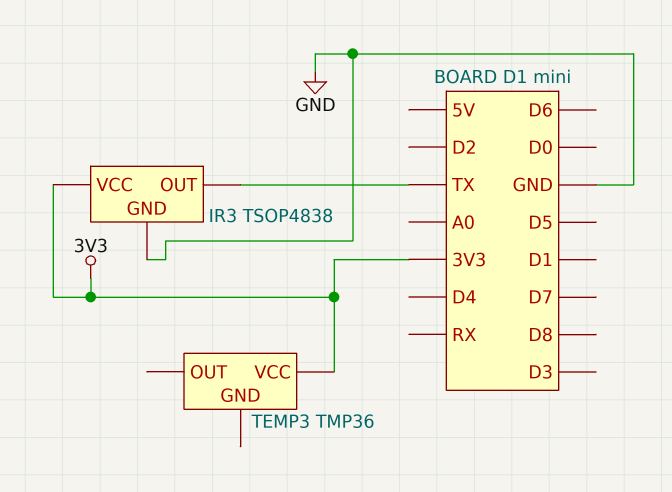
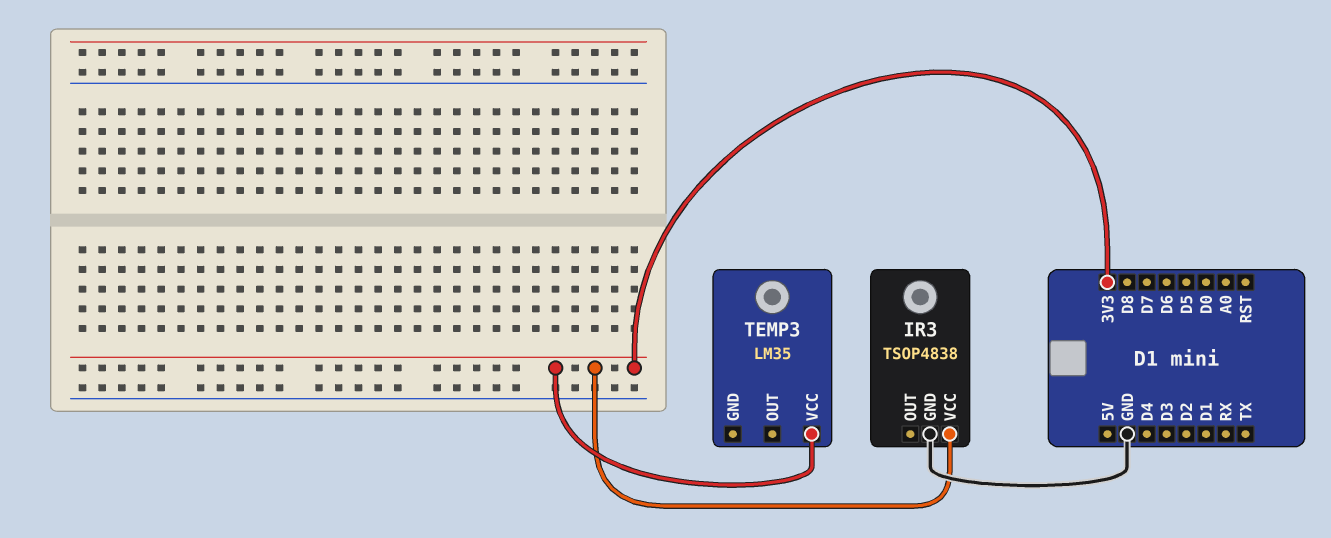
IR3 pin OUT: TX -> none
TEMP3: TMP36 -> LM35

